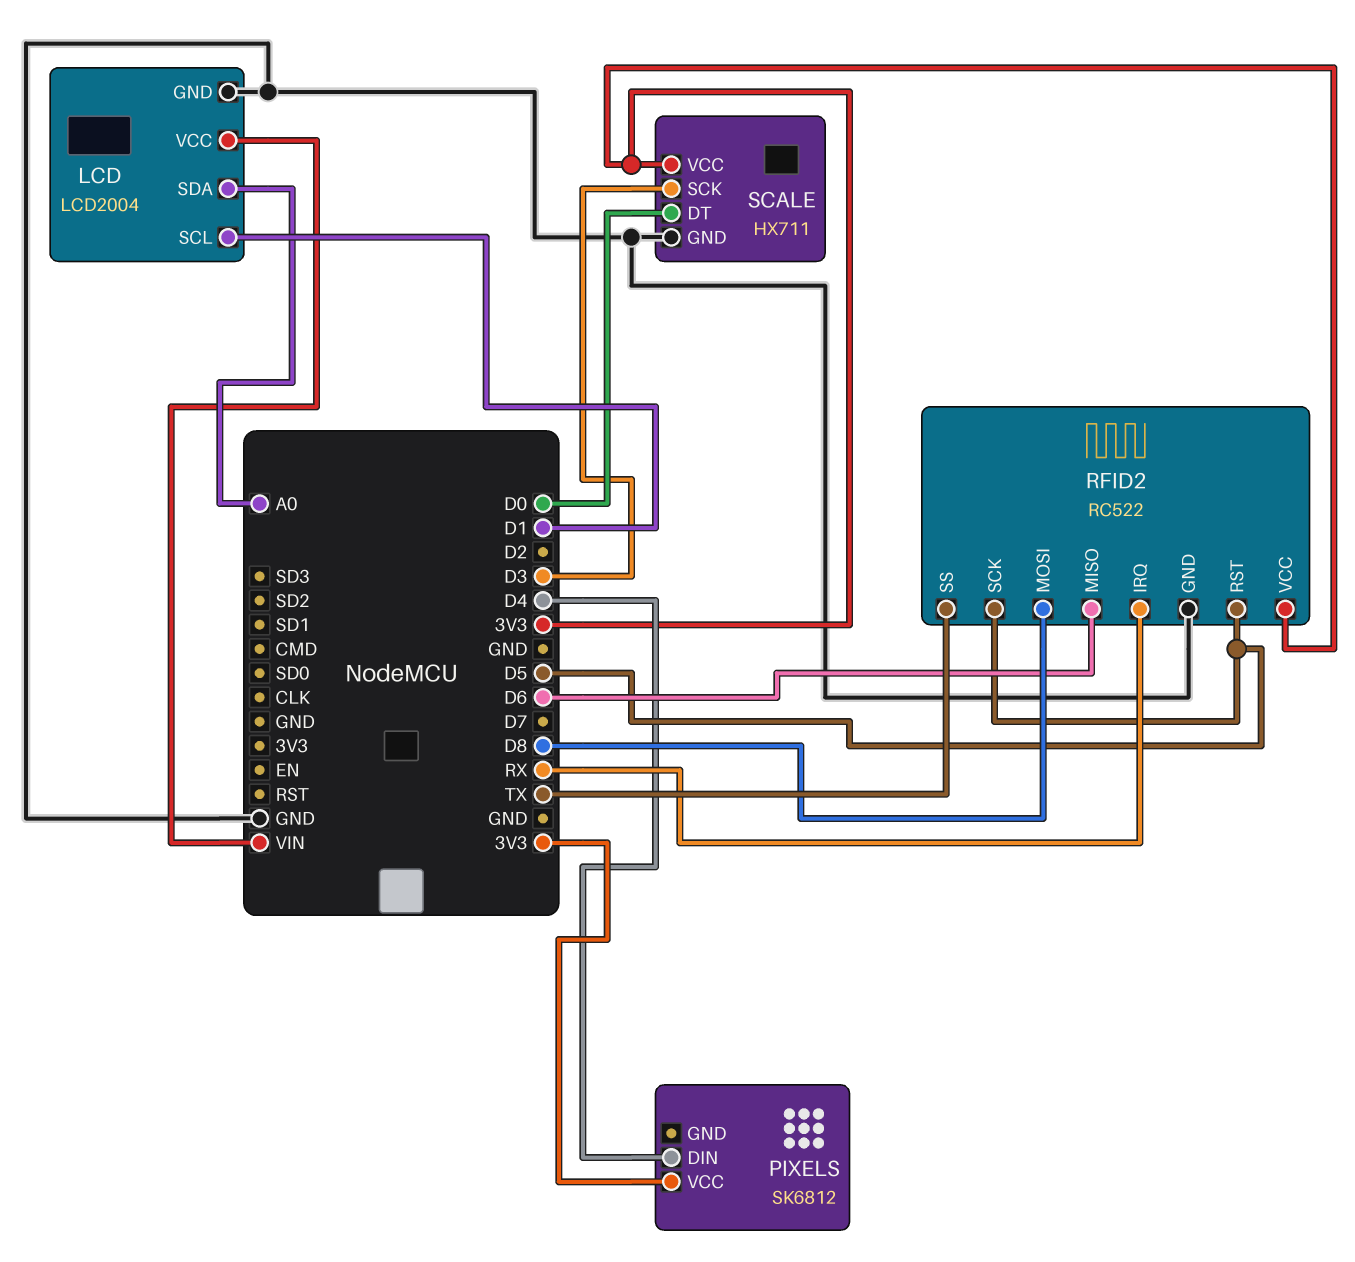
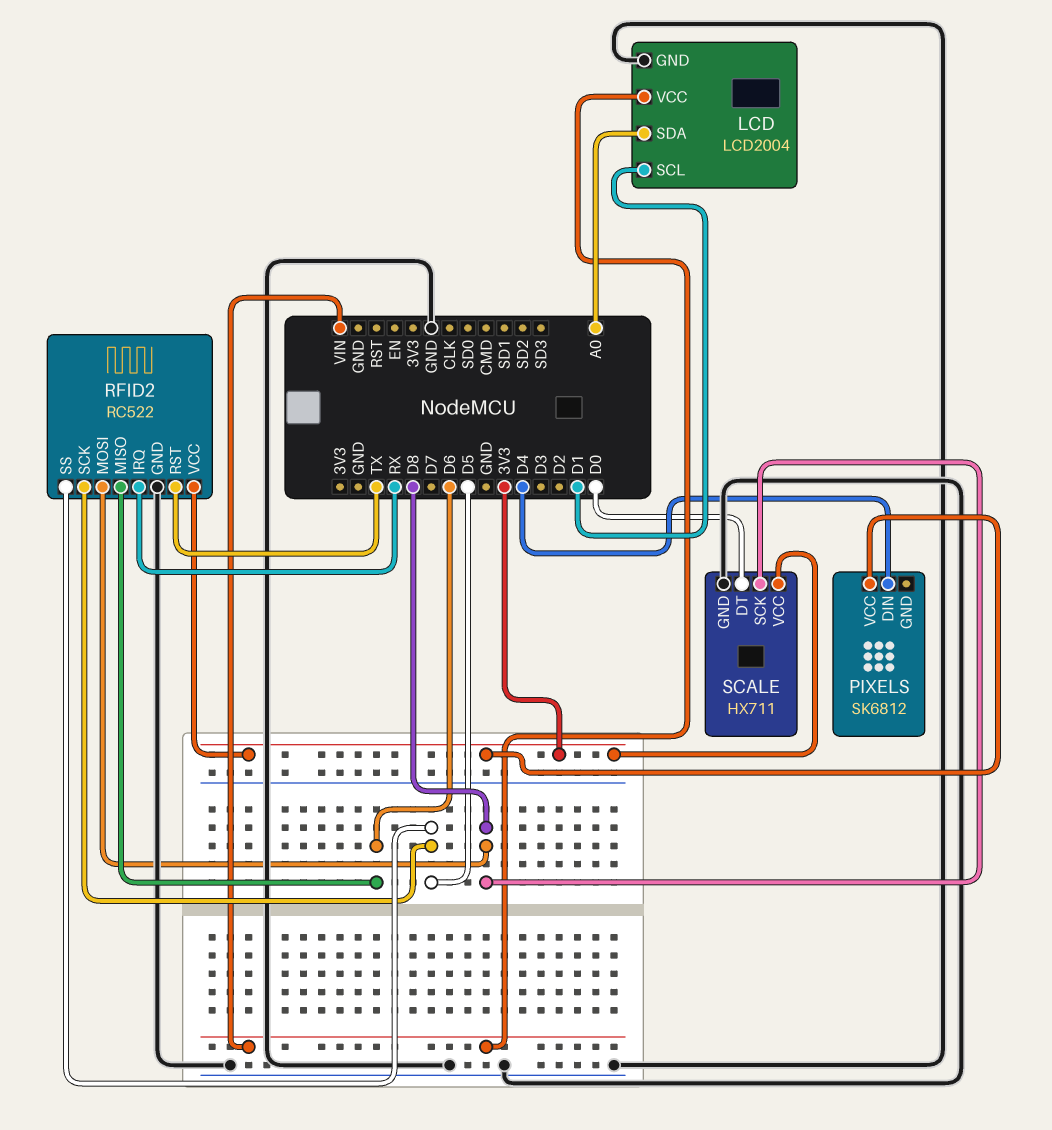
RFID2 pin RST: D5 -> TX
RFID2 pin SS: TX -> D5
SCALE pin SCK: D3 -> D8

